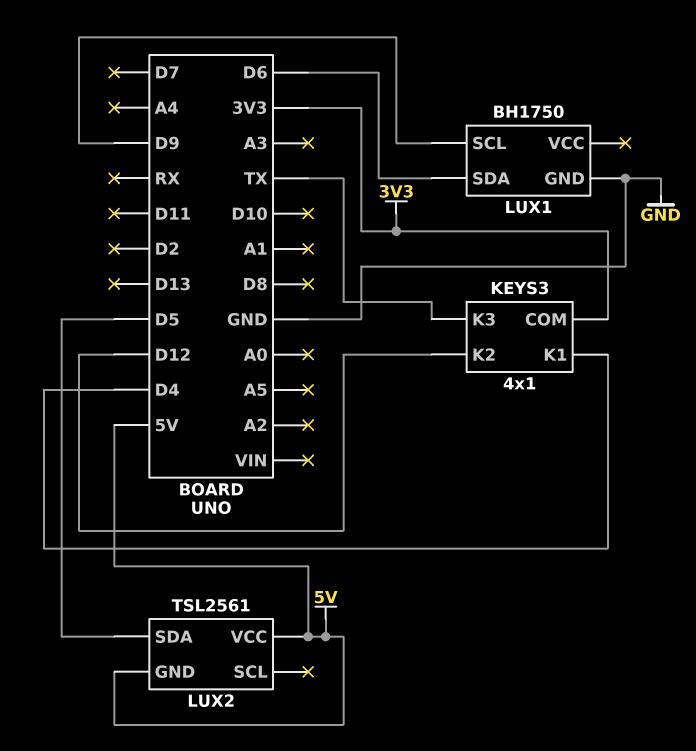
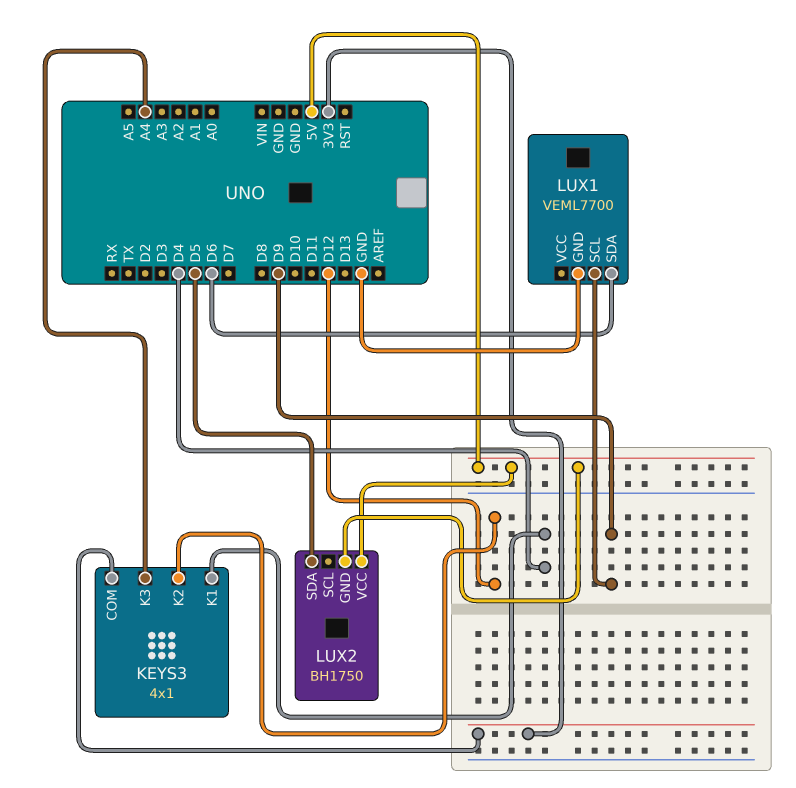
KEYS3 pin K3: TX -> A4
LUX1: BH1750 -> VEML7700
LUX2: TSL2561 -> BH1750

